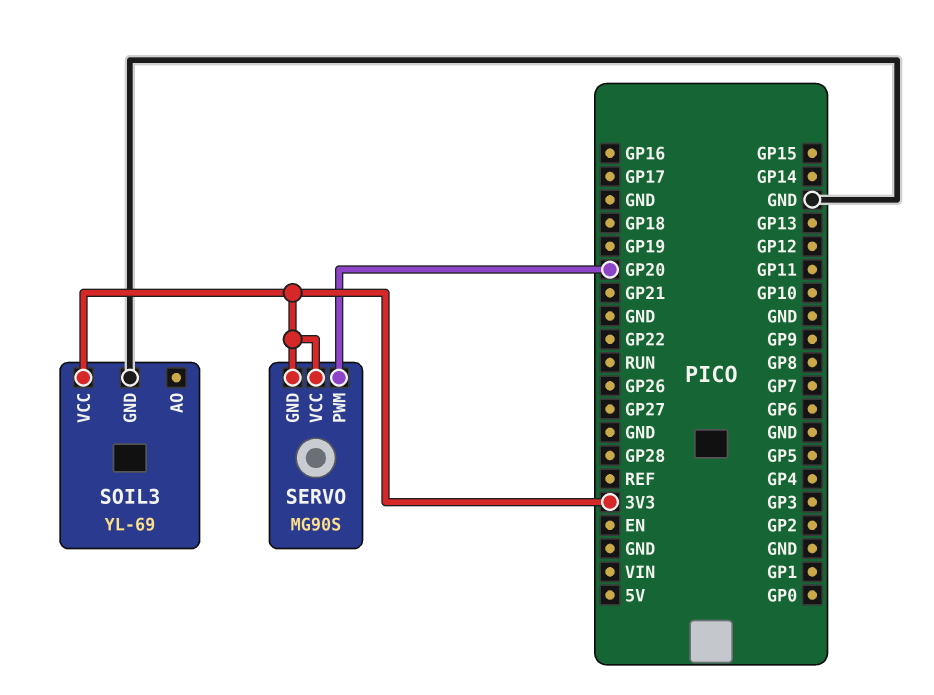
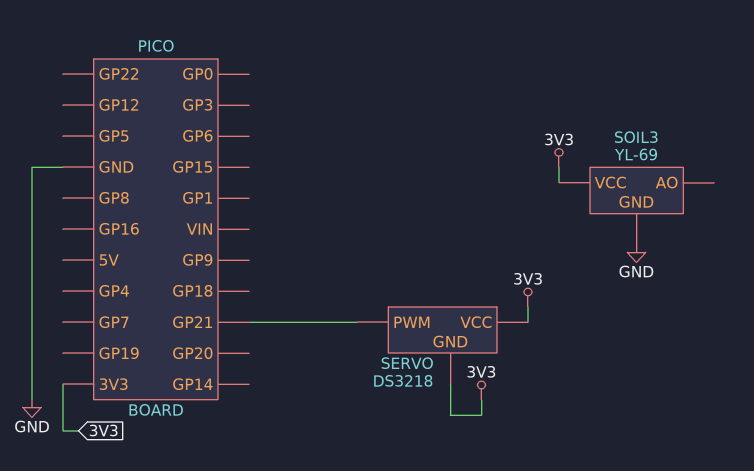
SERVO: MG90S -> DS3218
SERVO pin PWM: GP20 -> GP21

